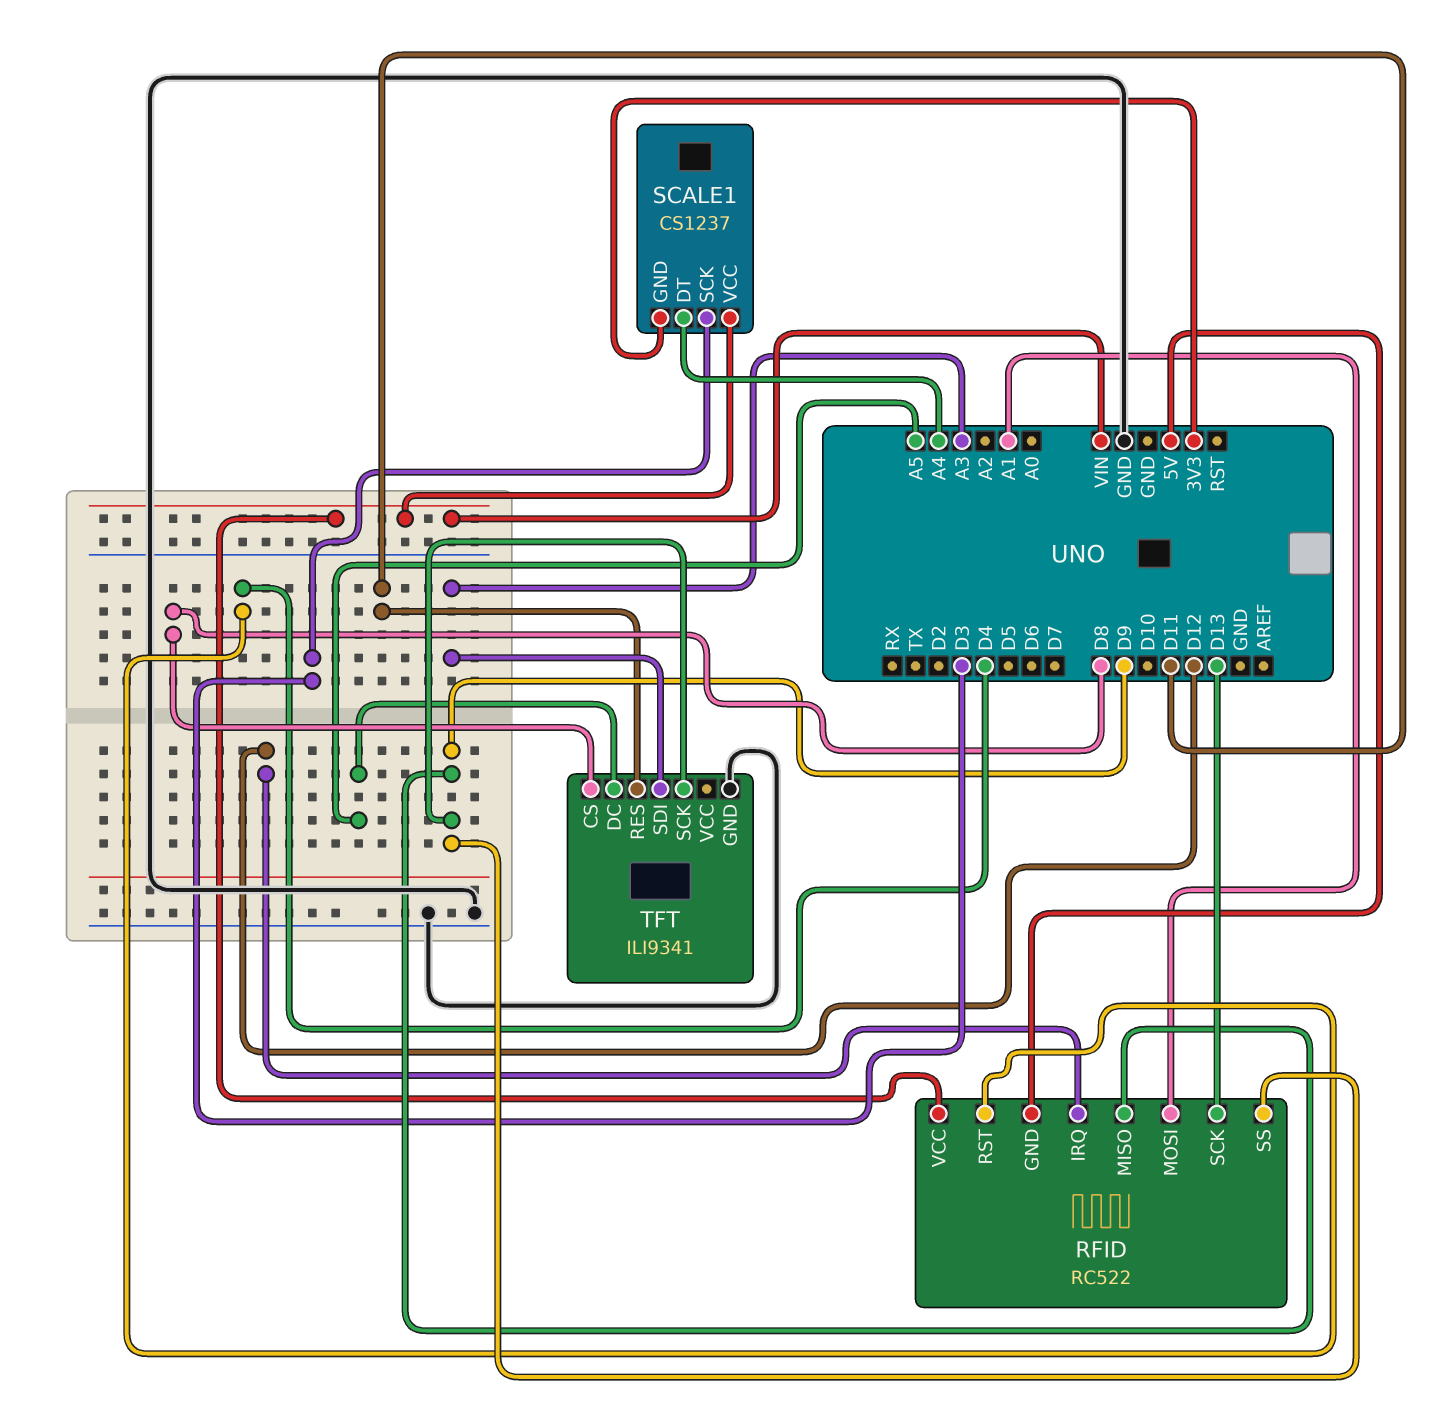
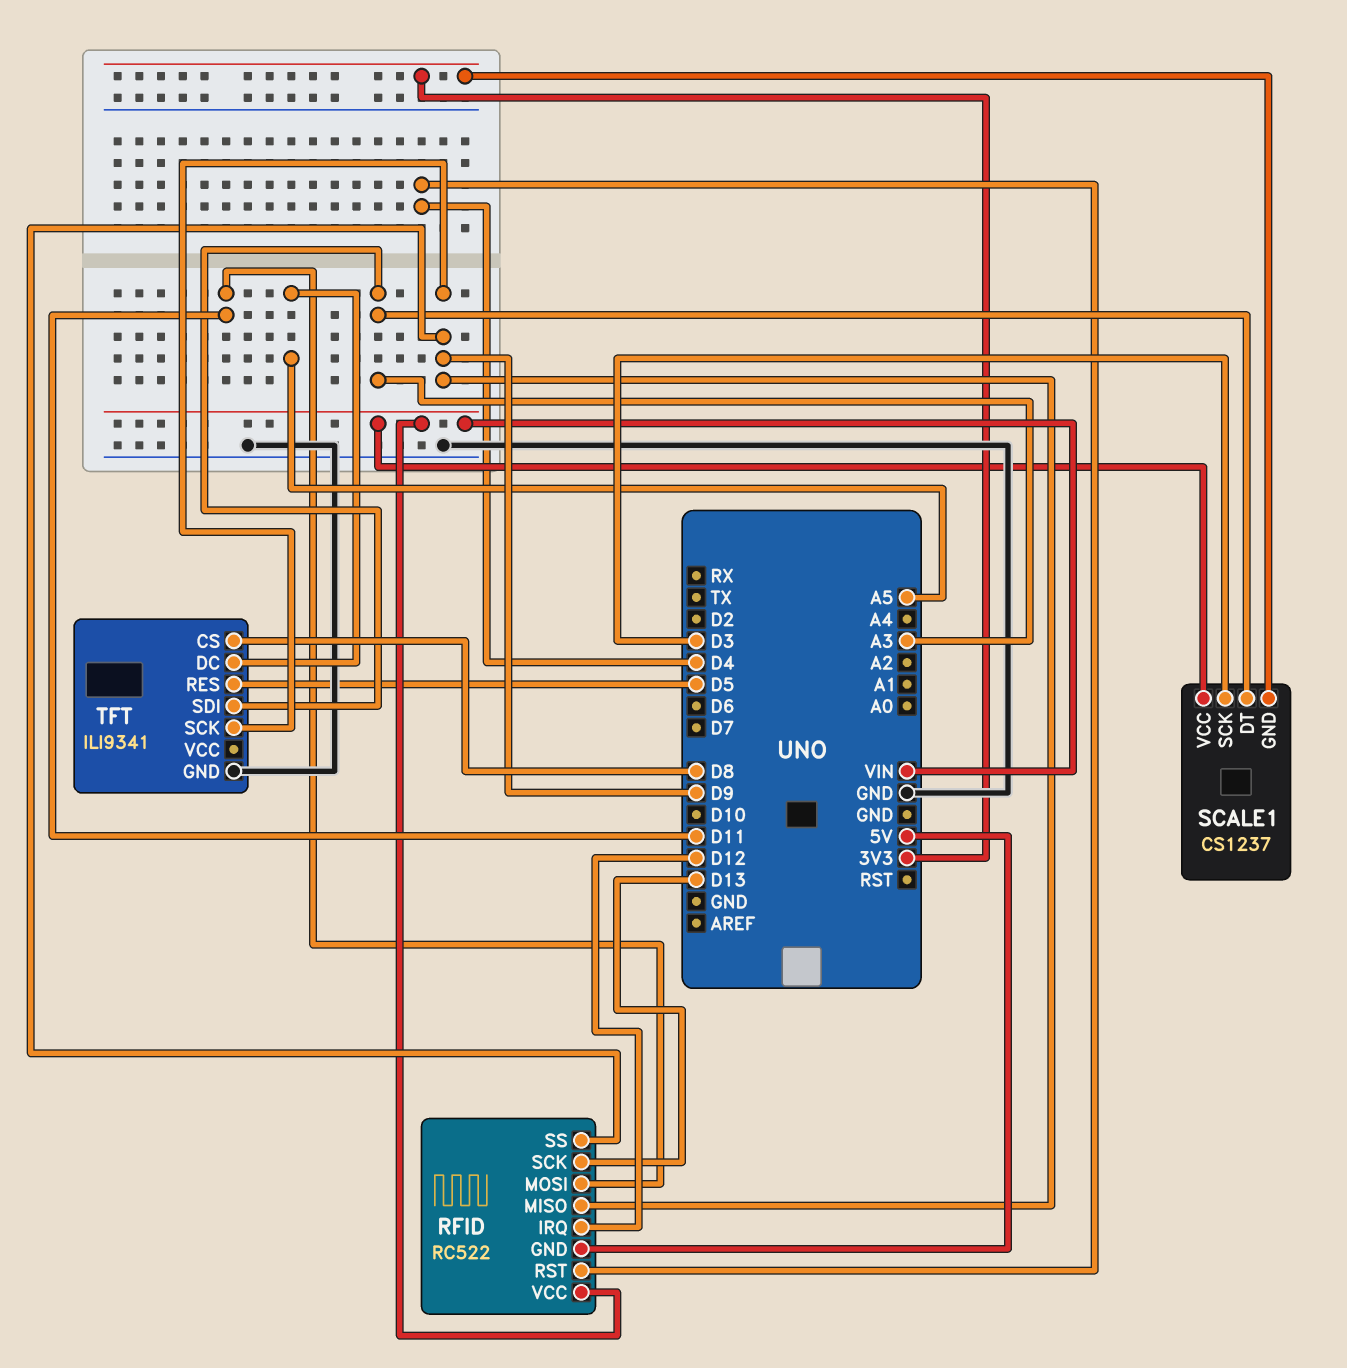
RFID pin MOSI: A1 -> D11
SCALE1 pin DT: A4 -> A3
TFT pin RES: D11 -> D5

